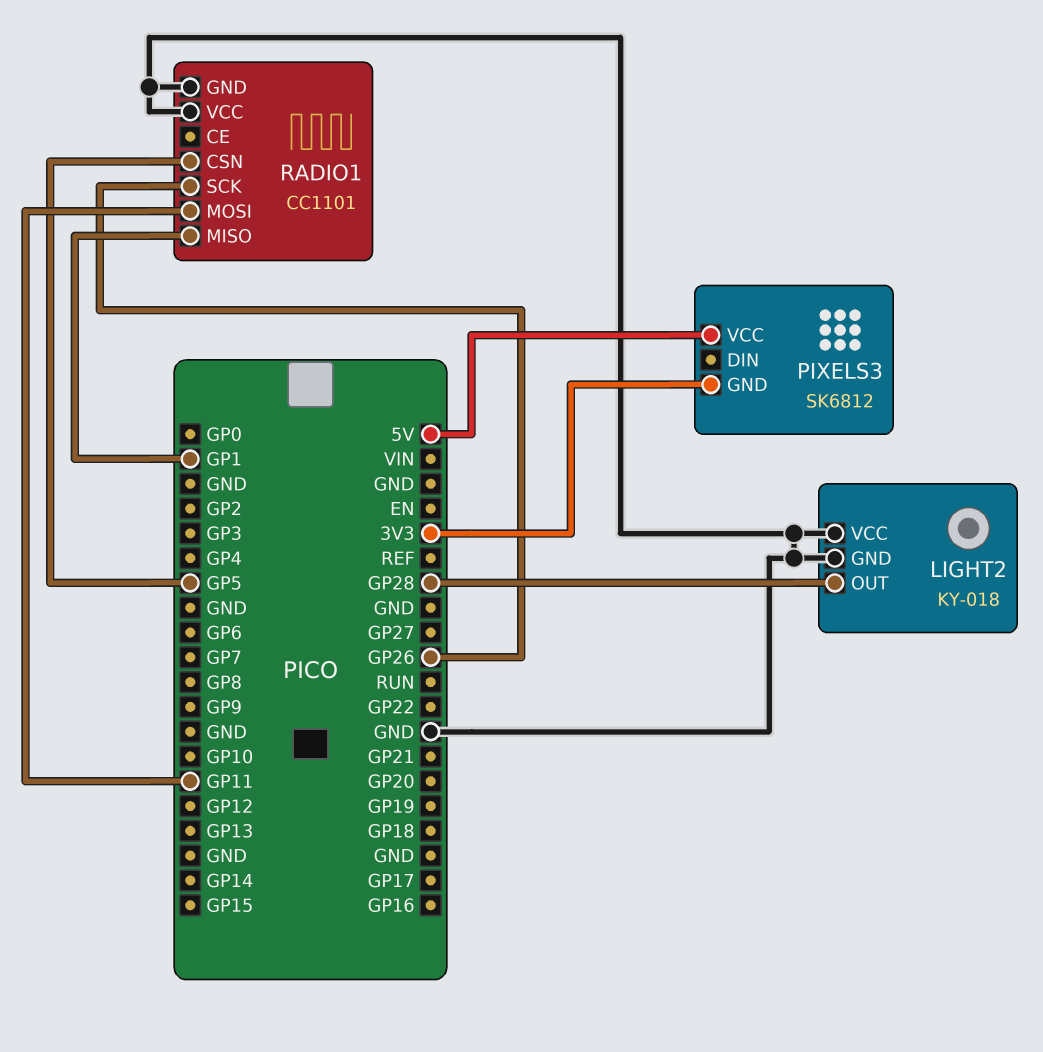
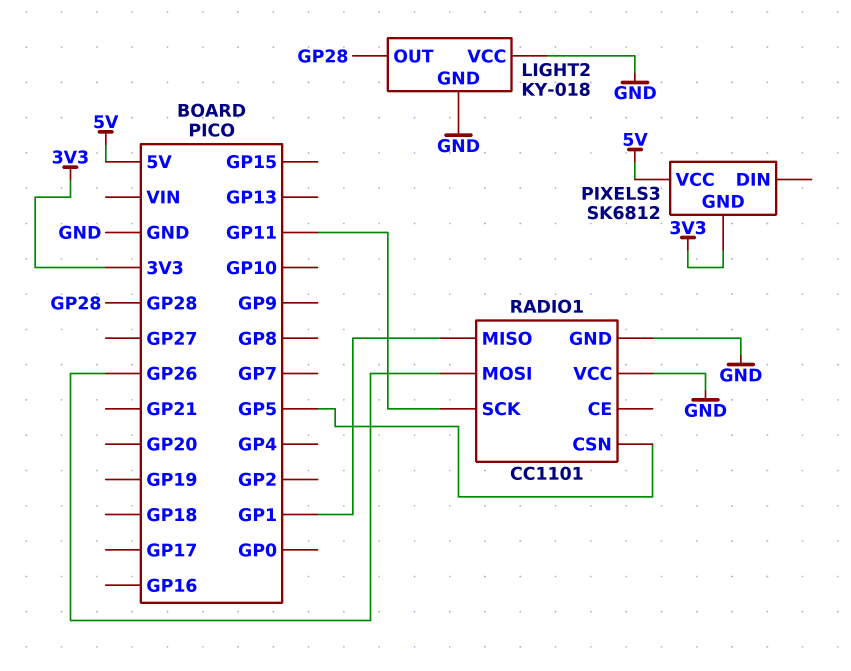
RADIO1 pin MOSI: GP11 -> GP26
RADIO1 pin SCK: GP26 -> GP11

